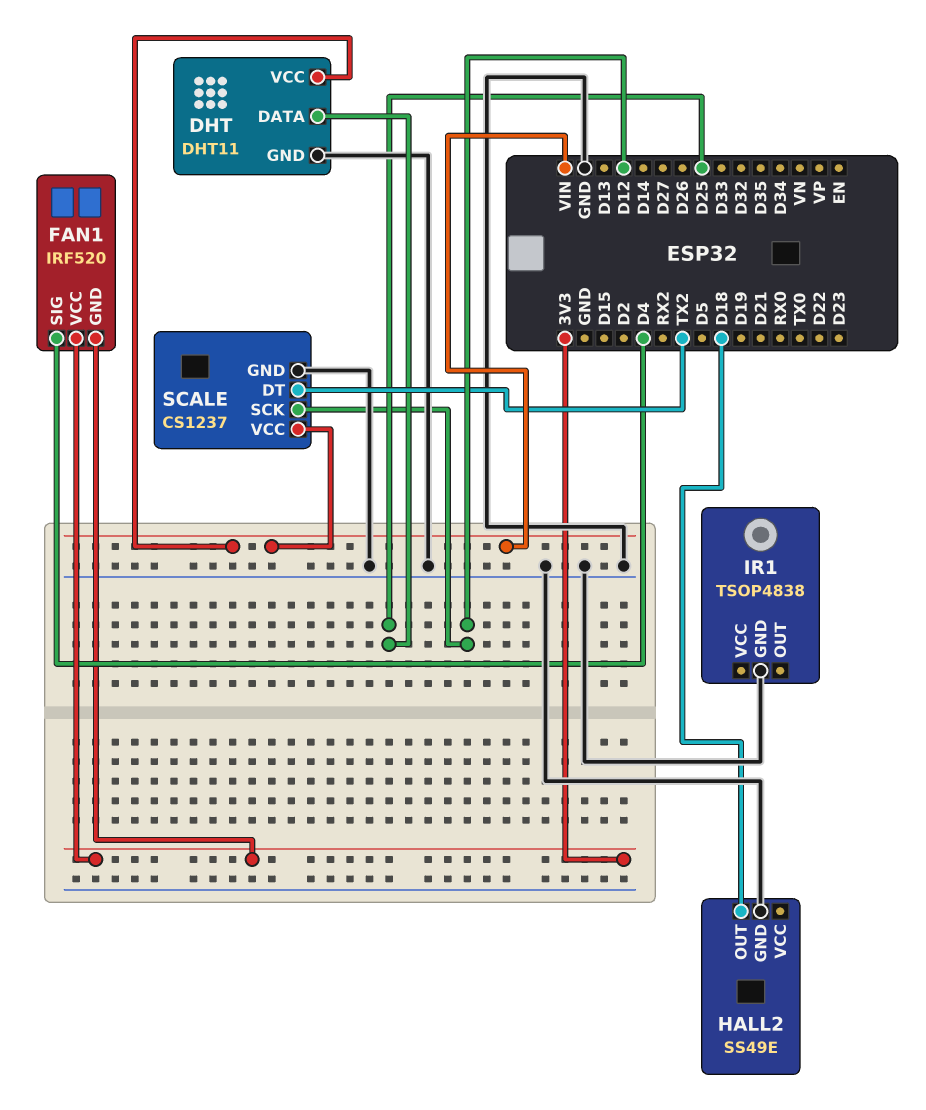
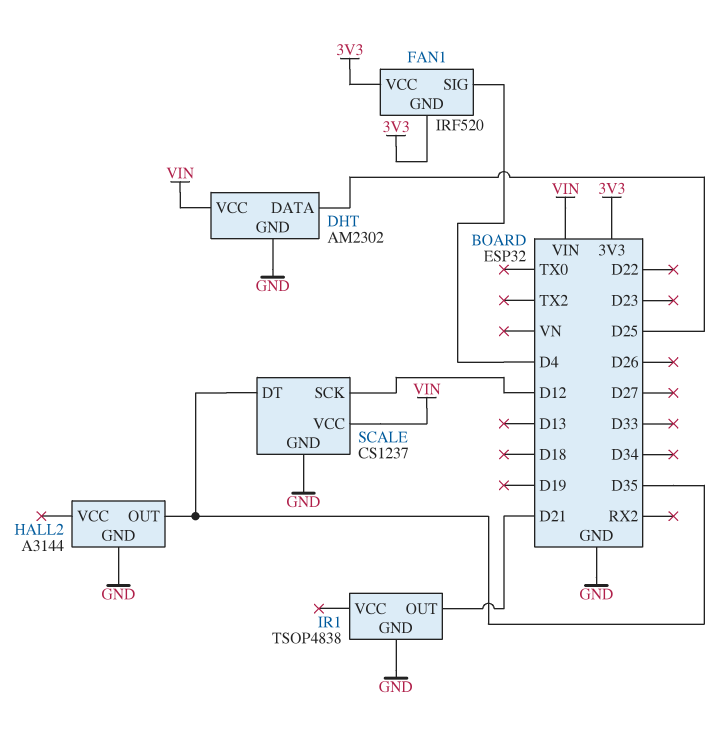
DHT: DHT11 -> AM2302
HALL2: SS49E -> A3144
HALL2 pin OUT: D18 -> D35
IR1 pin OUT: none -> D21
SCALE pin DT: TX2 -> D35

